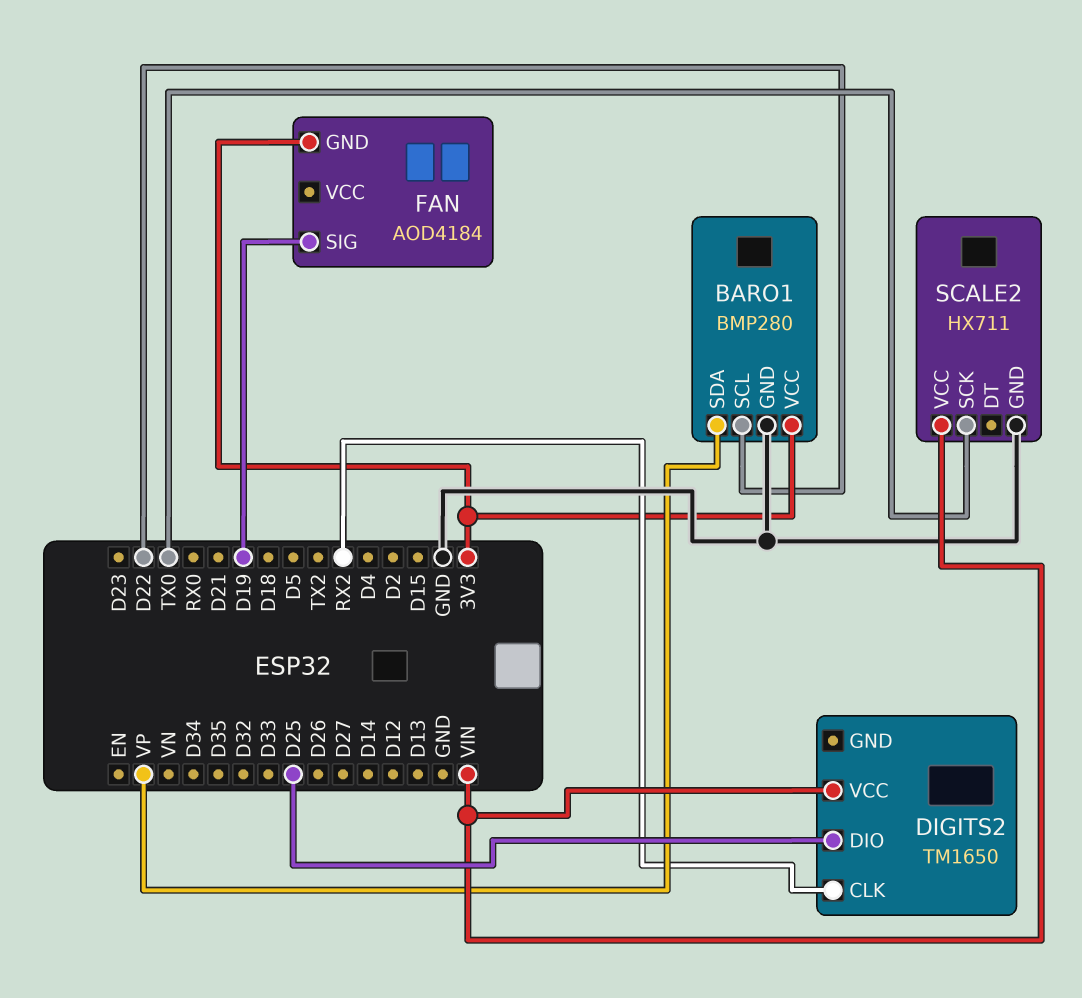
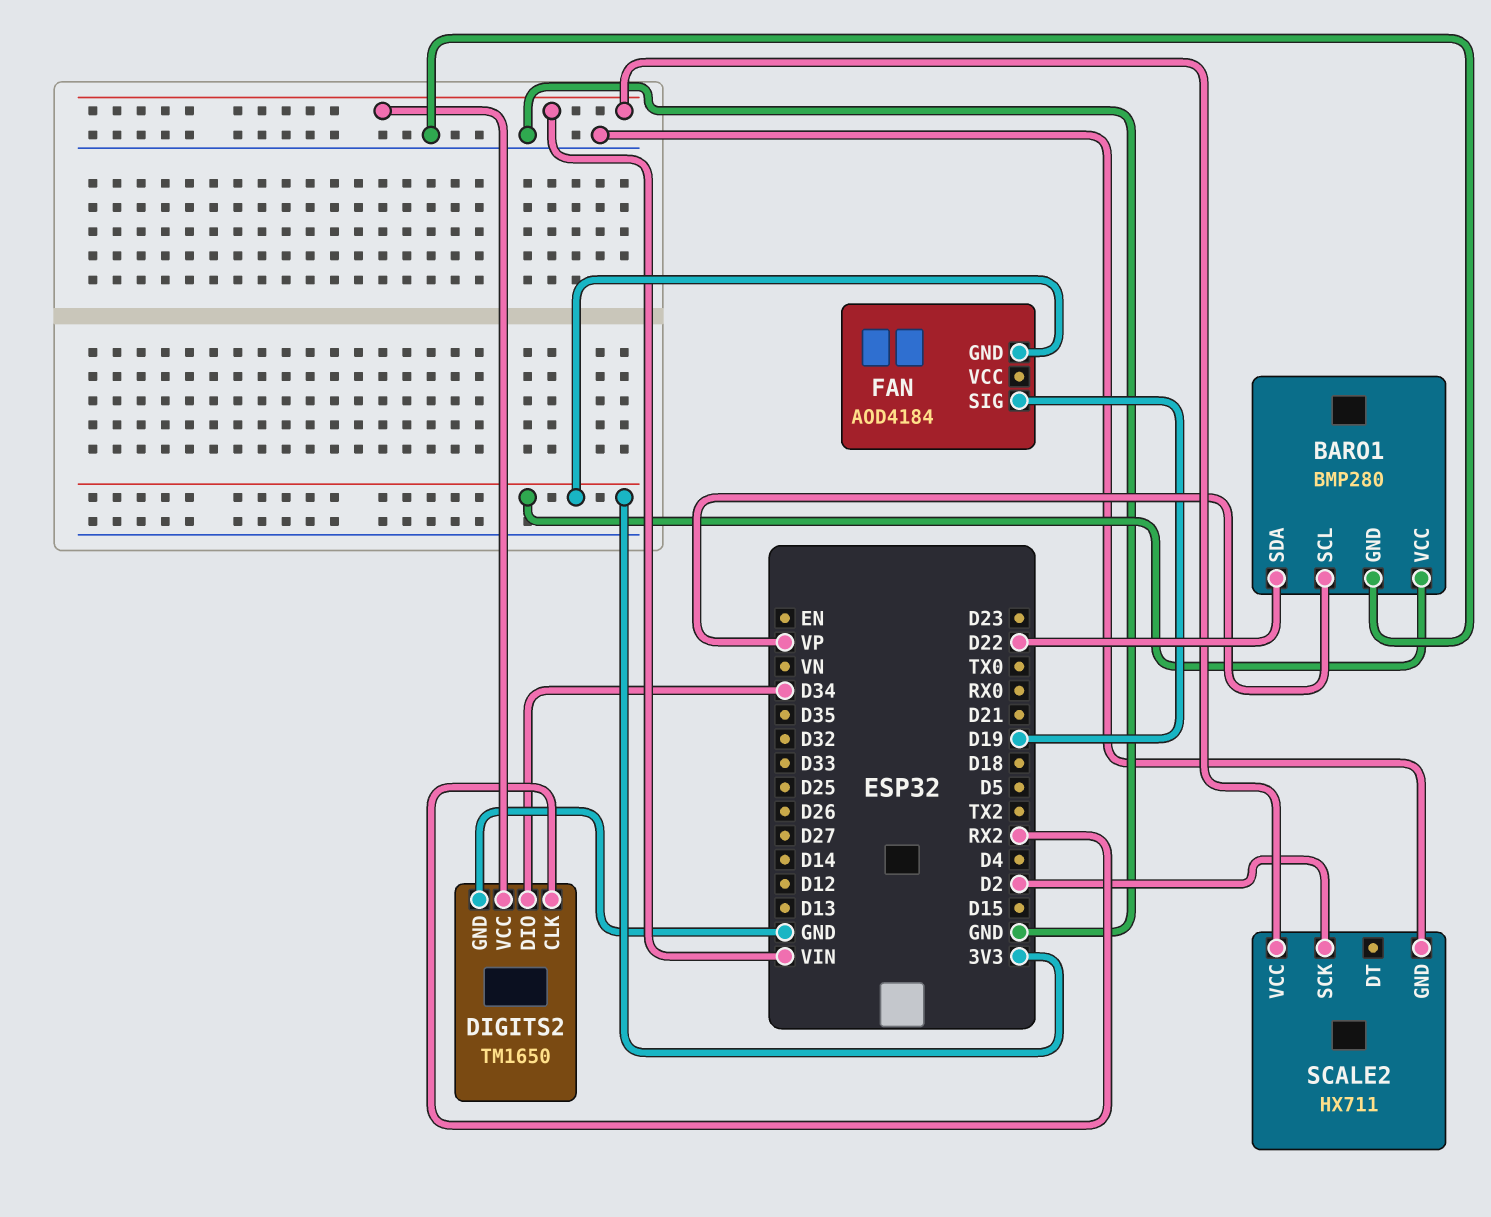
BARO1 pin SCL: D22 -> VP
BARO1 pin SDA: VP -> D22
DIGITS2 pin DIO: D25 -> D34
DIGITS2 pin GND: none -> GND
SCALE2 pin SCK: TX0 -> D2

